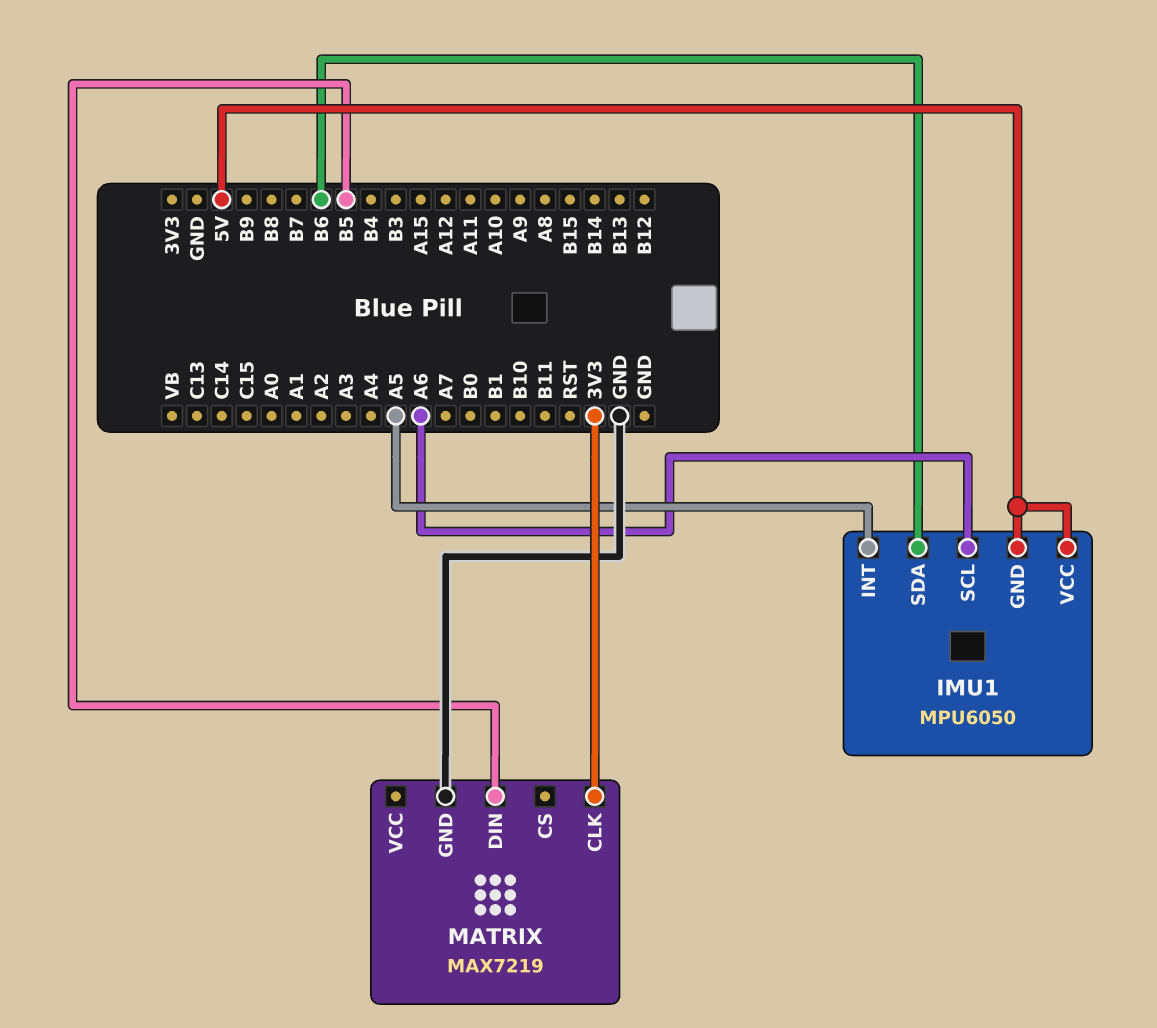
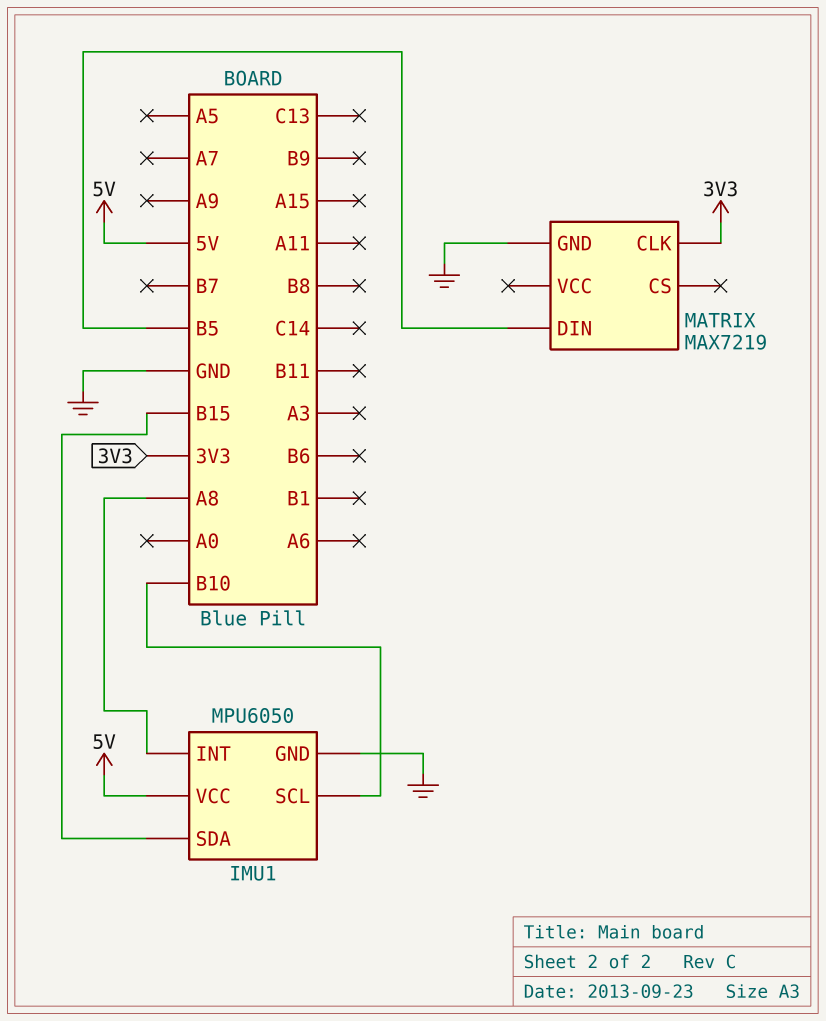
IMU1 pin GND: 5V -> GND
IMU1 pin INT: A5 -> A8
IMU1 pin SCL: A6 -> B10
IMU1 pin SDA: B6 -> B15

